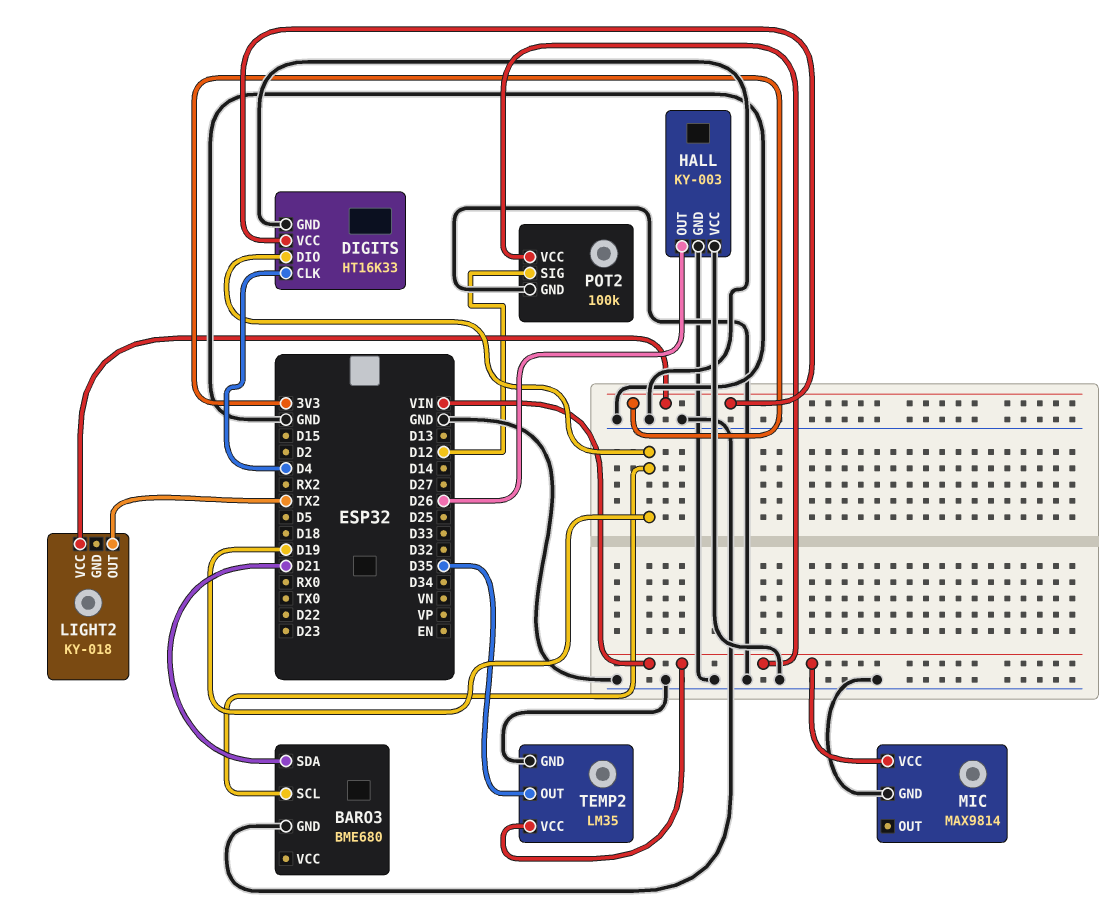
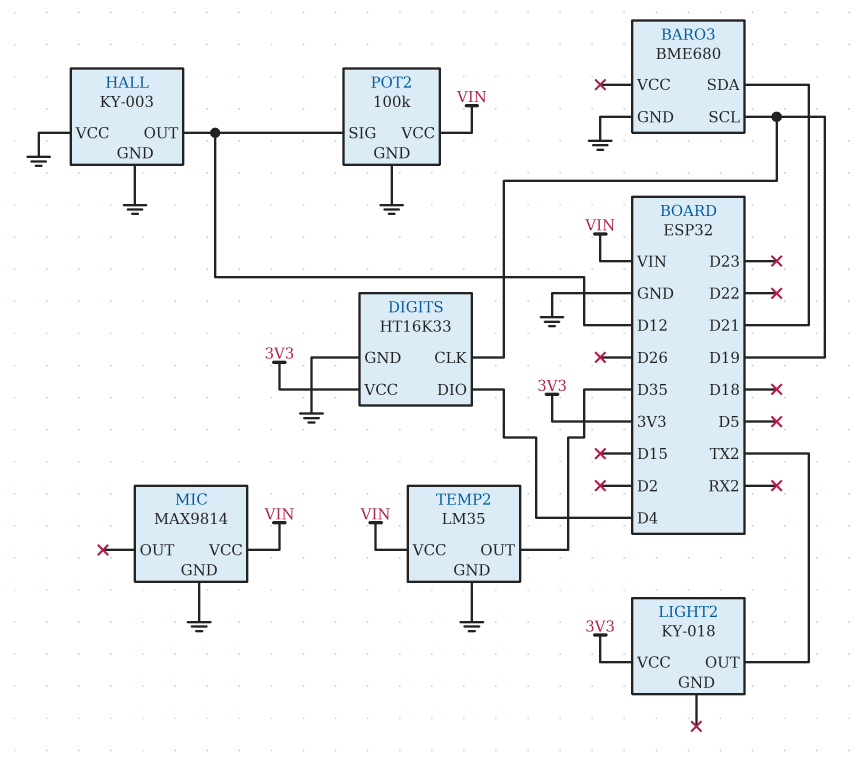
DIGITS pin CLK: D4 -> D19
DIGITS pin DIO: D19 -> D4
HALL pin OUT: D26 -> D12

